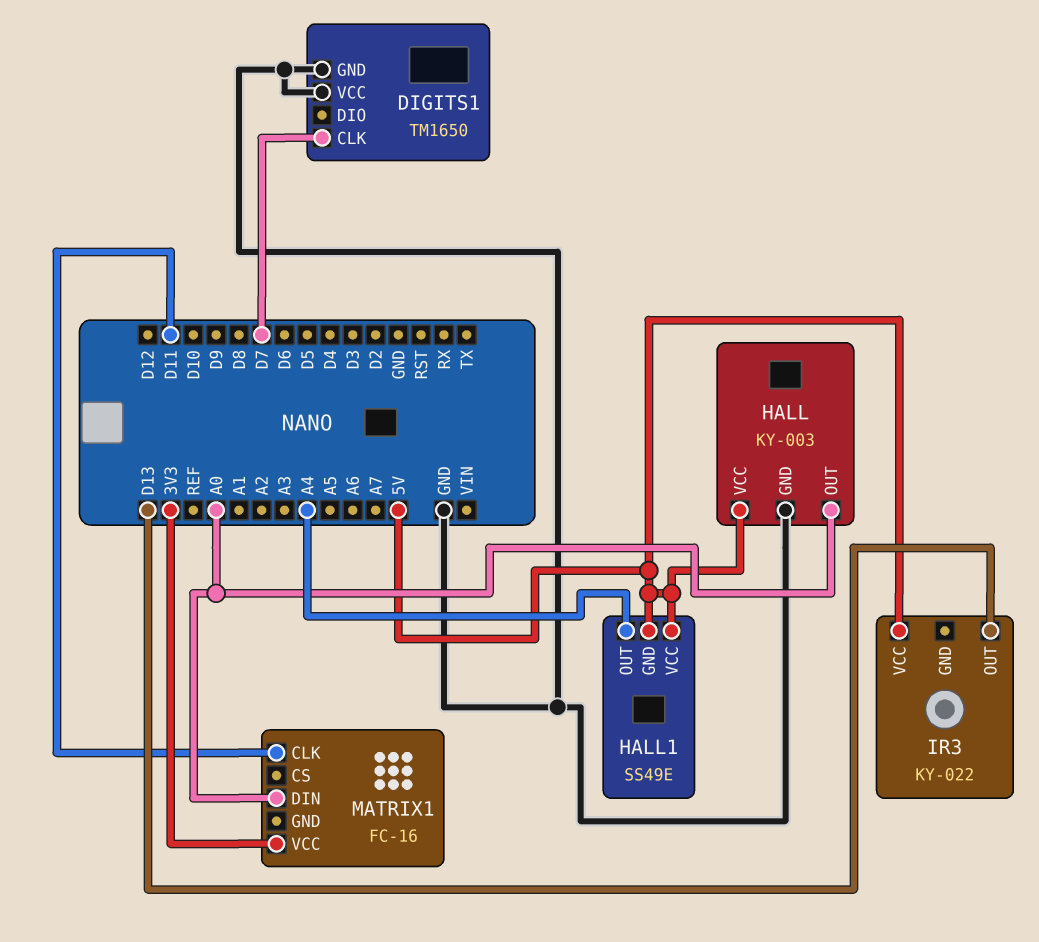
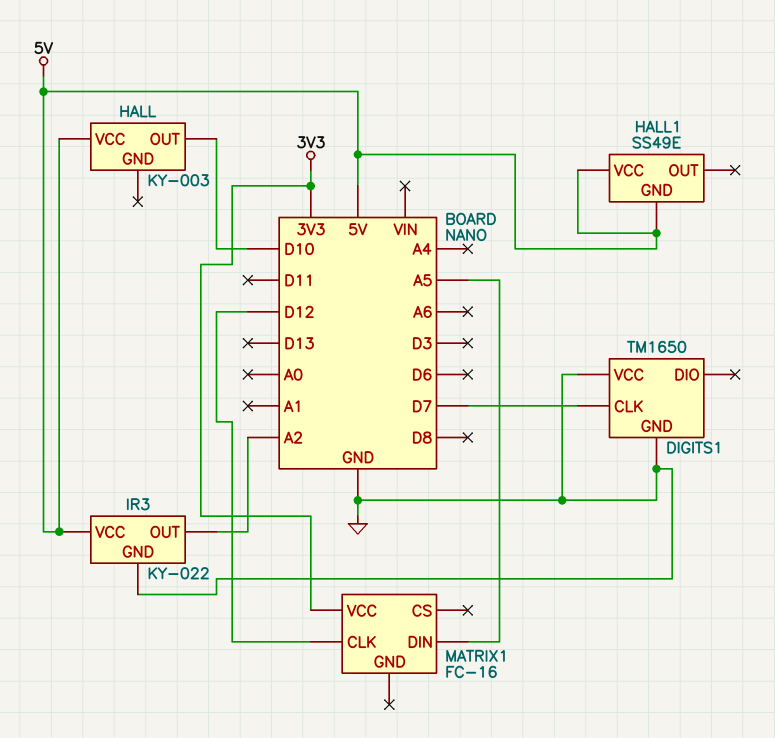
HALL pin GND: GND -> none
HALL pin OUT: A0 -> D10
HALL1 pin OUT: A4 -> none
IR3 pin GND: none -> GND
IR3 pin OUT: D13 -> A2
MATRIX1 pin CLK: D11 -> D12
MATRIX1 pin DIN: A0 -> A5

